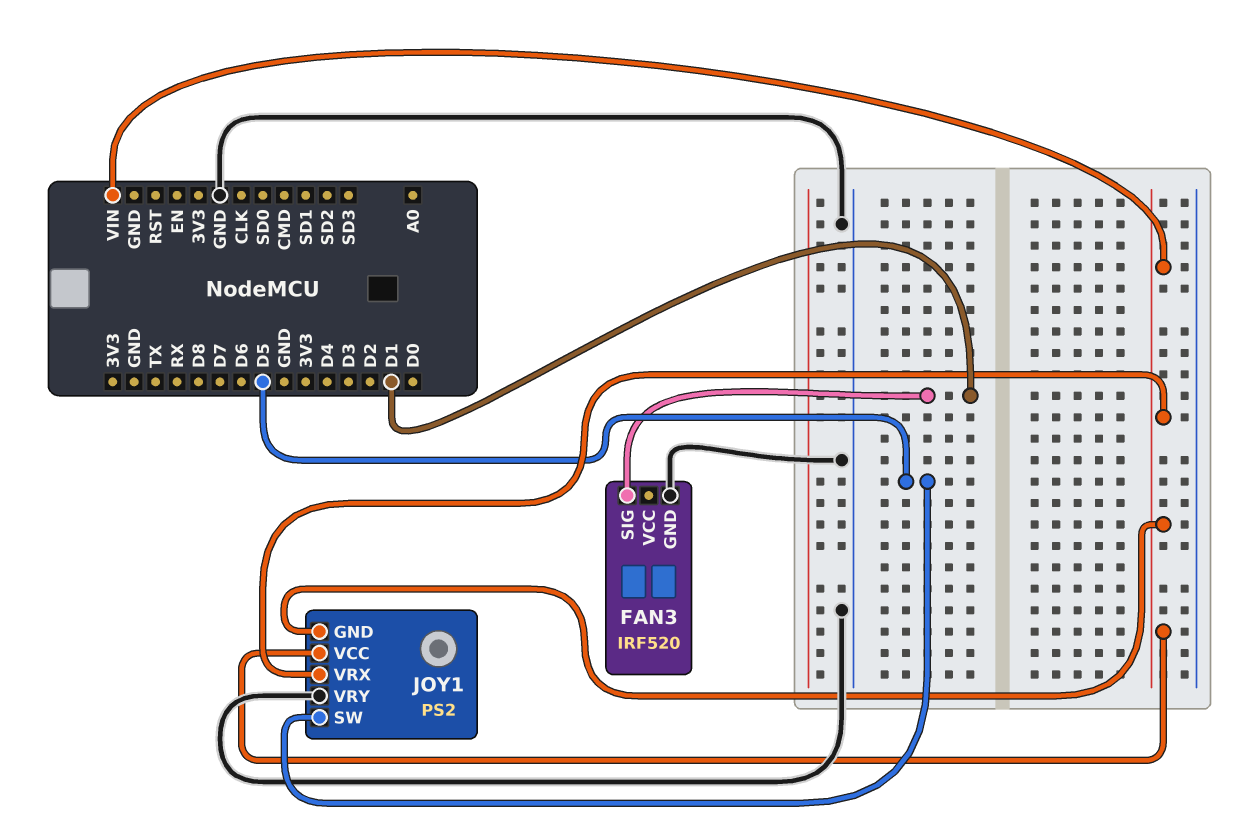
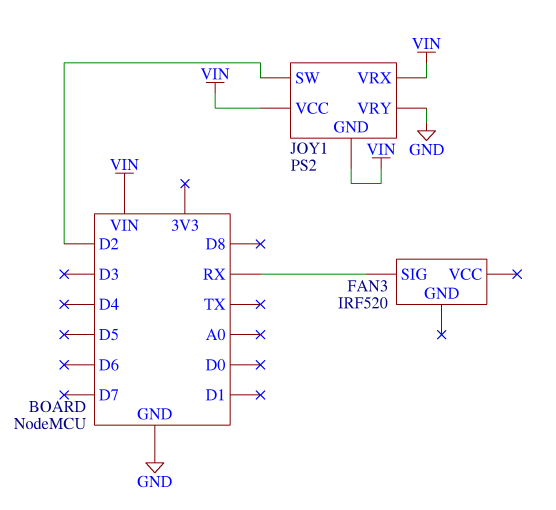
FAN3 pin GND: GND -> none
FAN3 pin SIG: D1 -> RX
JOY1 pin SW: D5 -> D2

